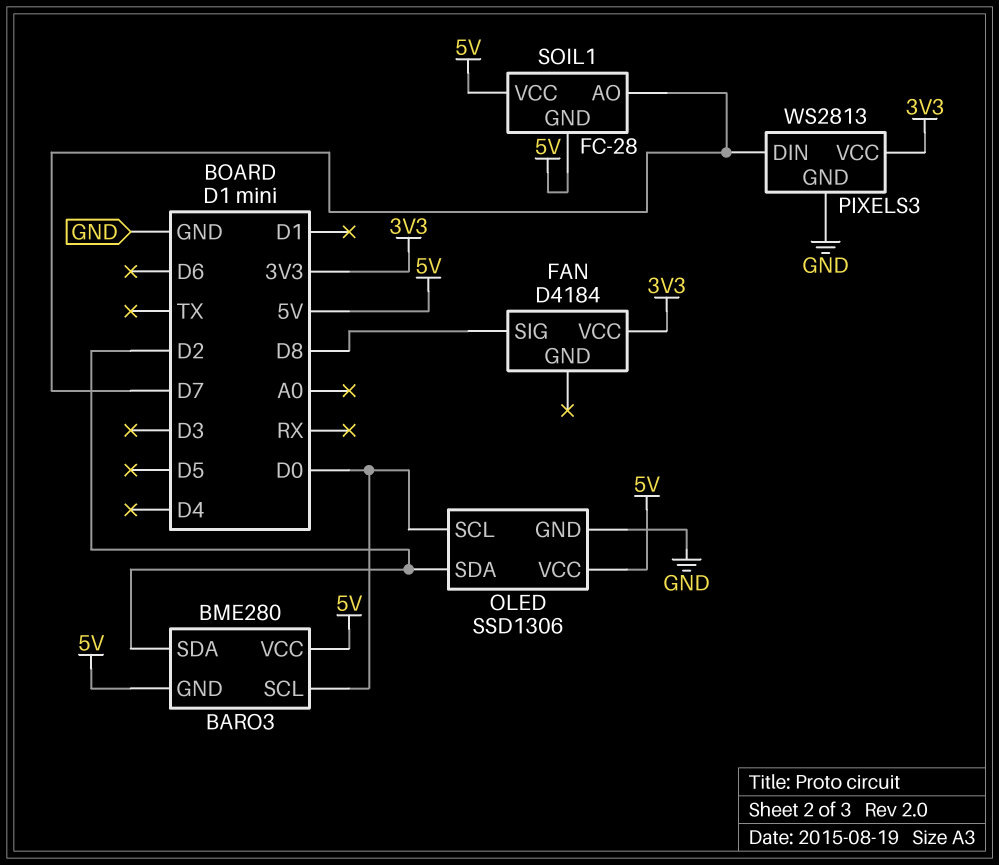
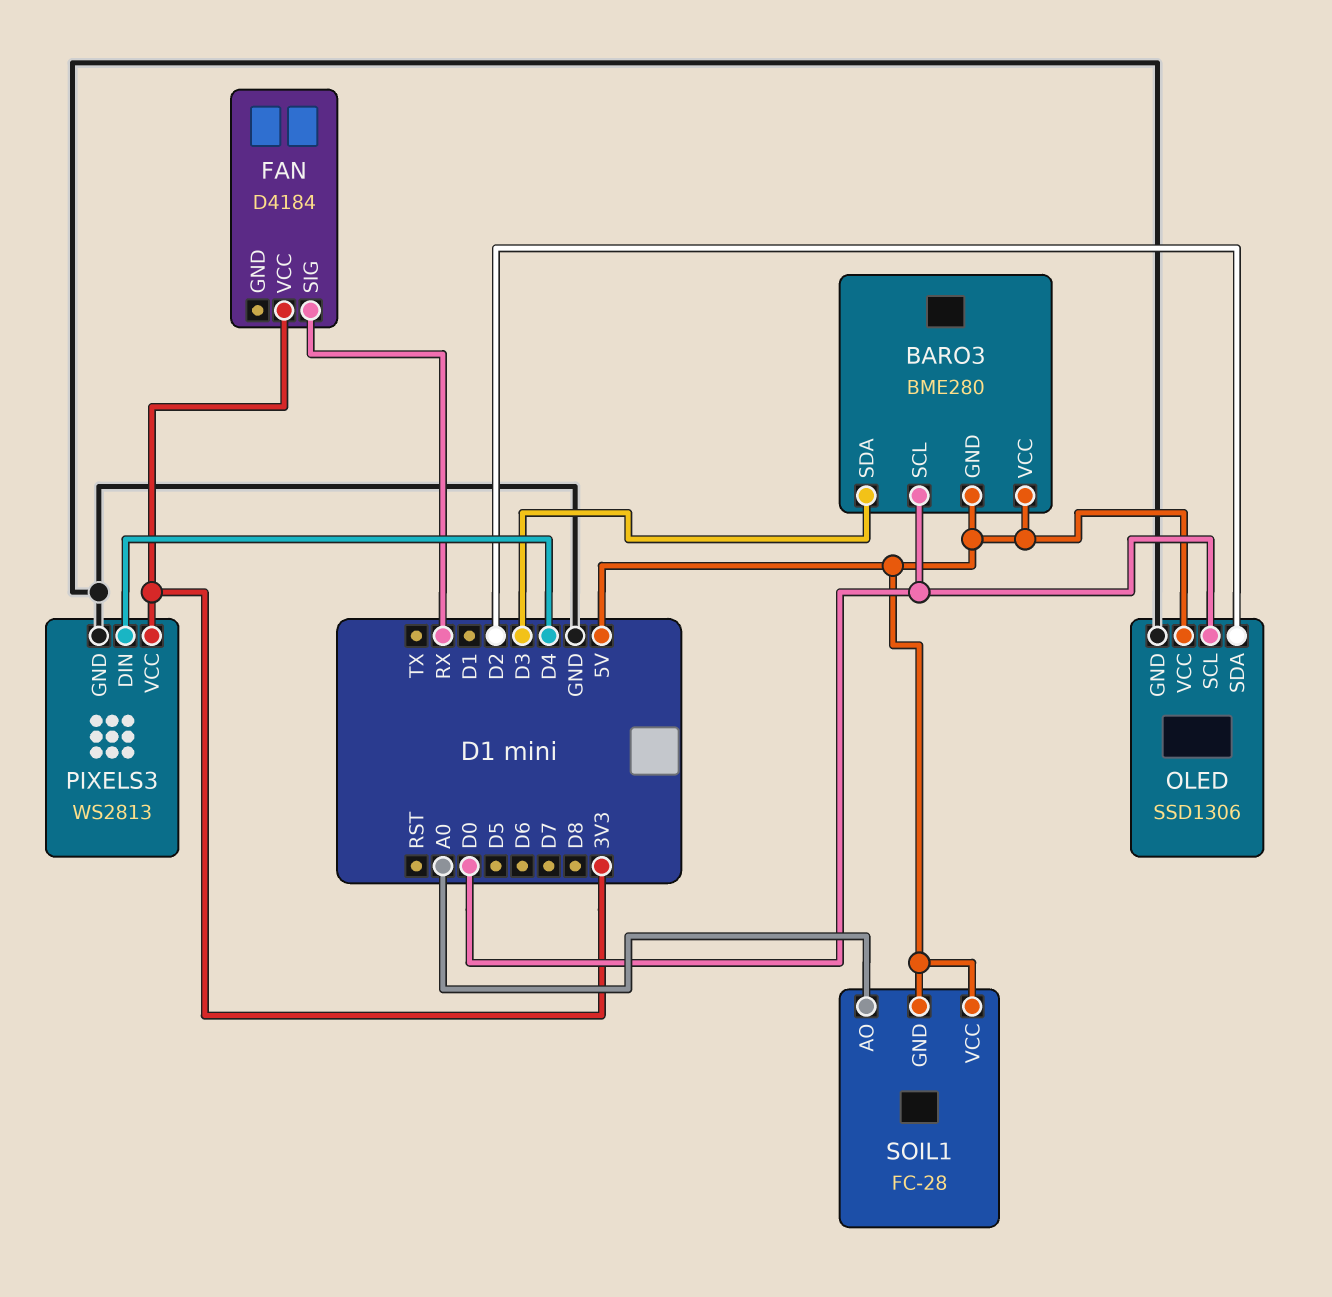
BARO3 pin SDA: D2 -> D3
FAN pin SIG: D8 -> RX
PIXELS3 pin DIN: D7 -> D4
SOIL1 pin AO: D7 -> A0

